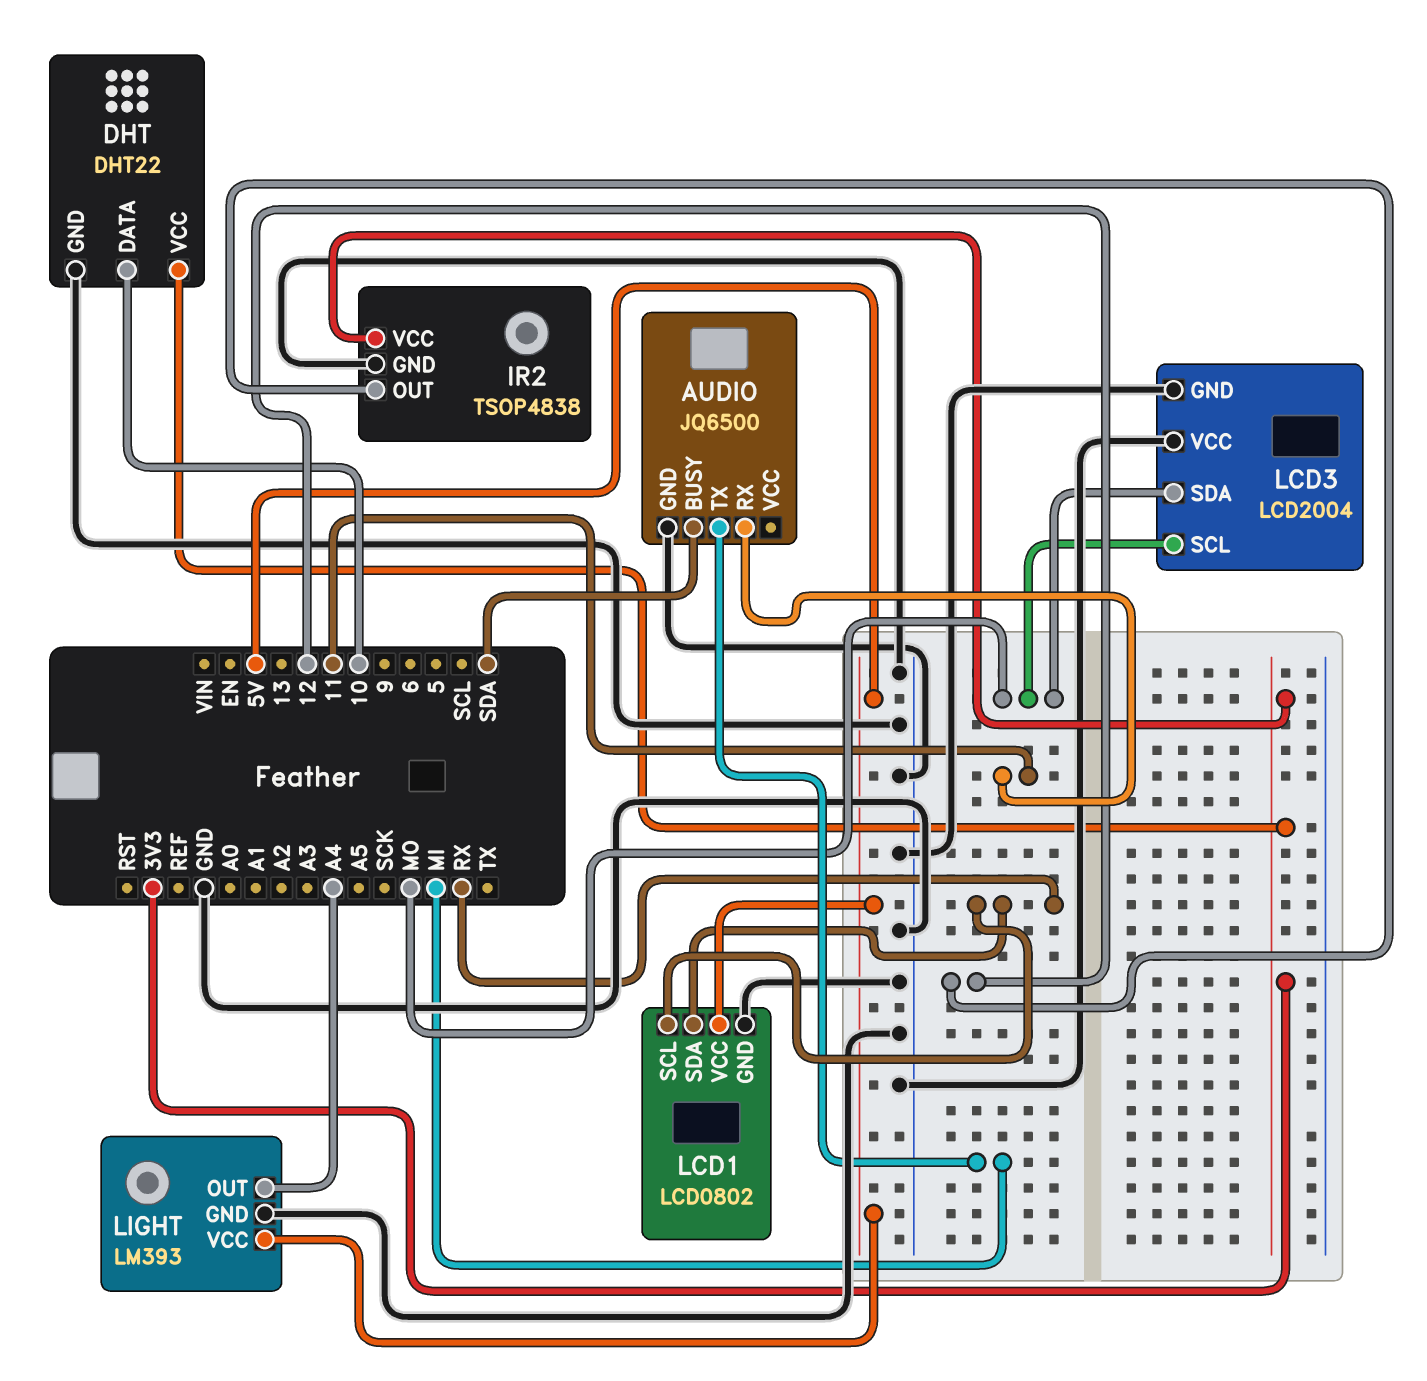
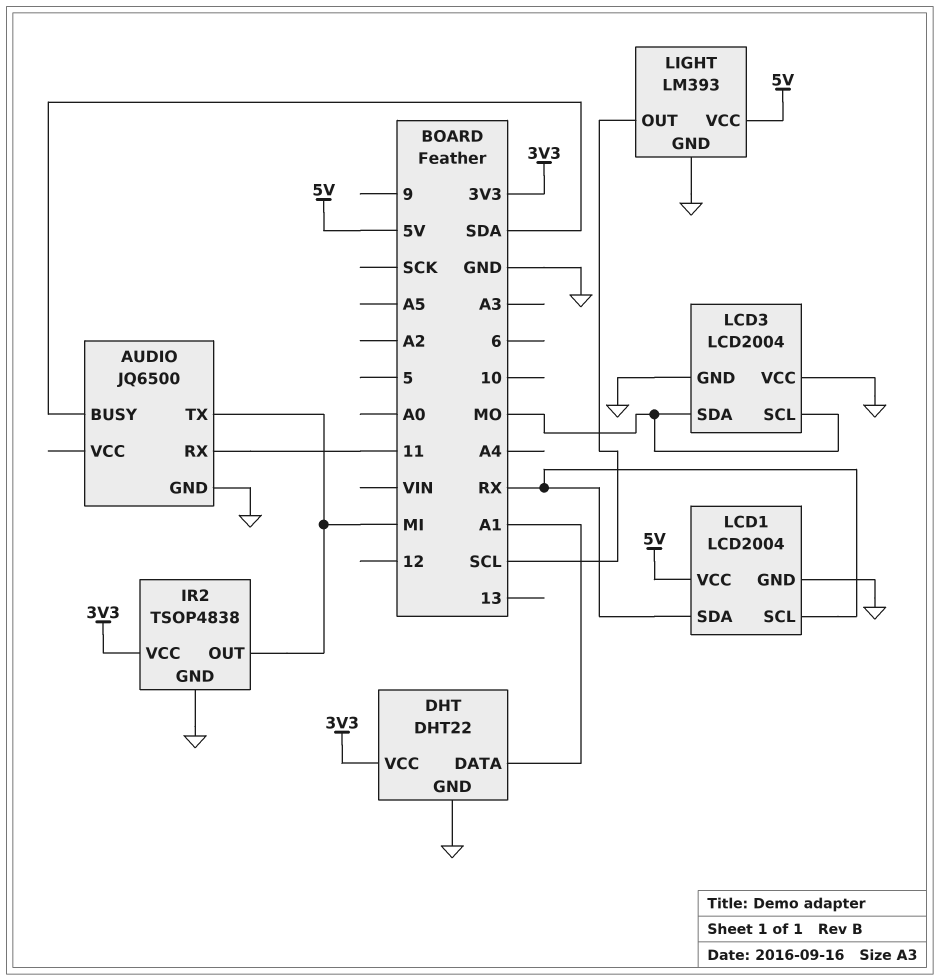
DHT pin DATA: 10 -> A1
IR2 pin OUT: 12 -> MI
LCD1: LCD0802 -> LCD2004
LIGHT pin OUT: A4 -> SCL

